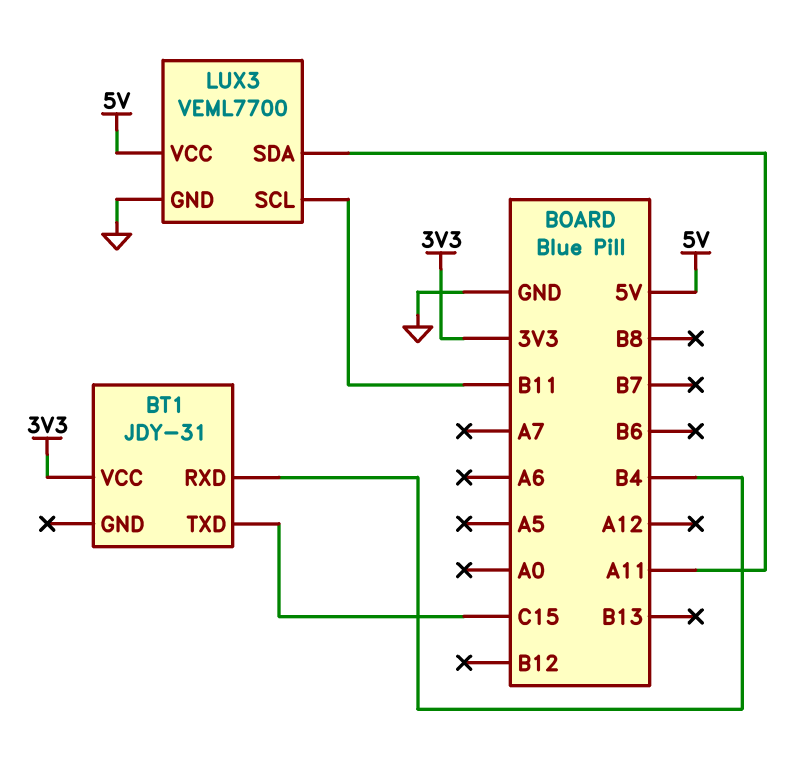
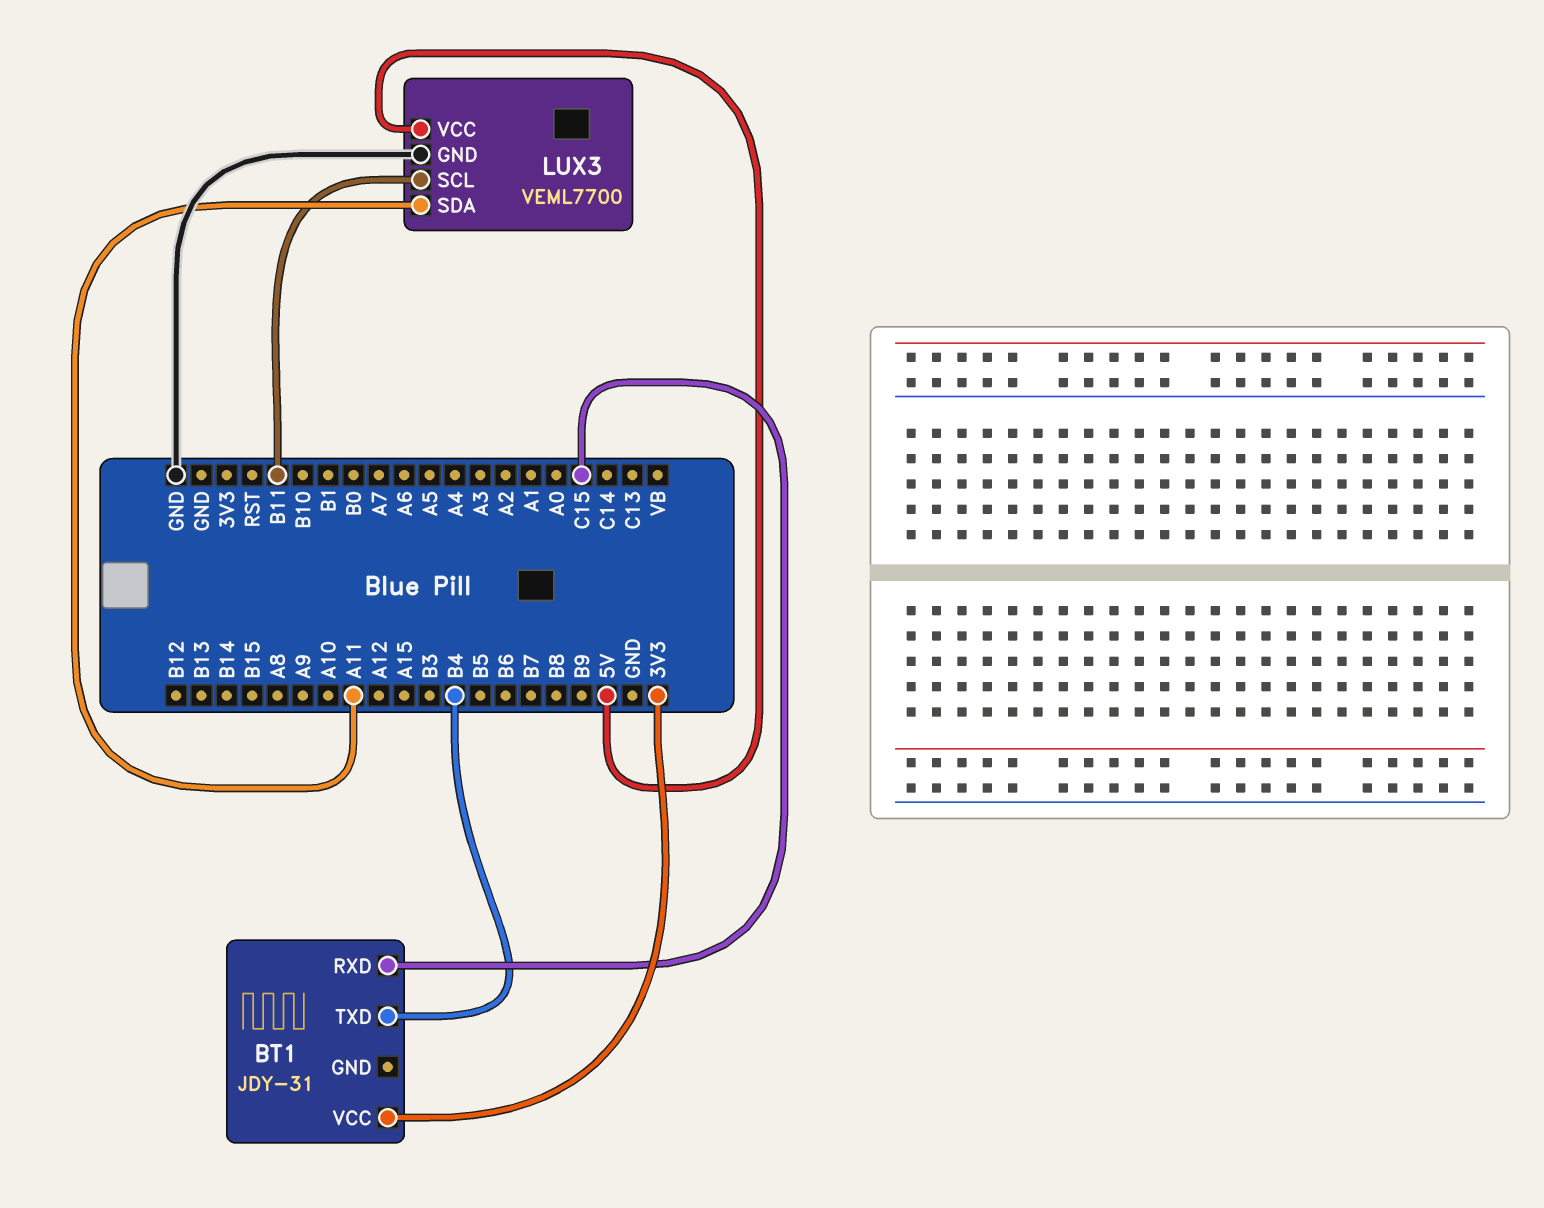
BT1 pin RXD: B4 -> C15
BT1 pin TXD: C15 -> B4

